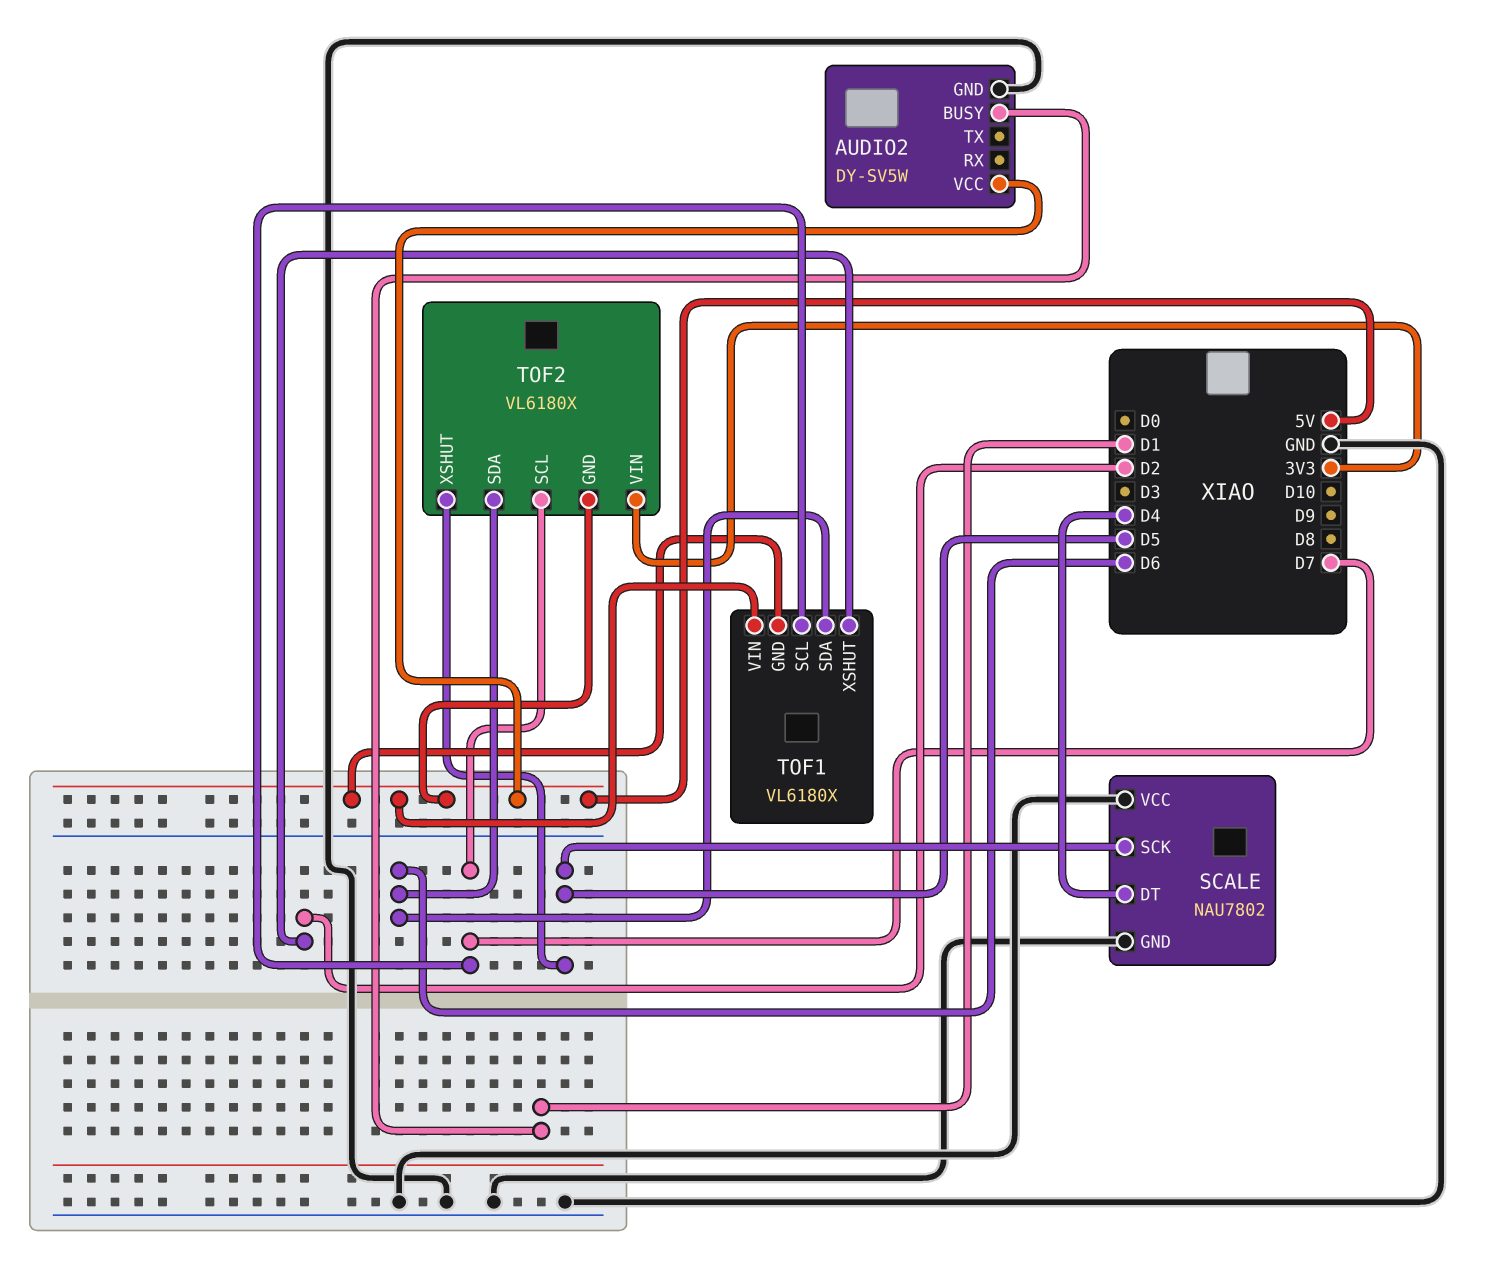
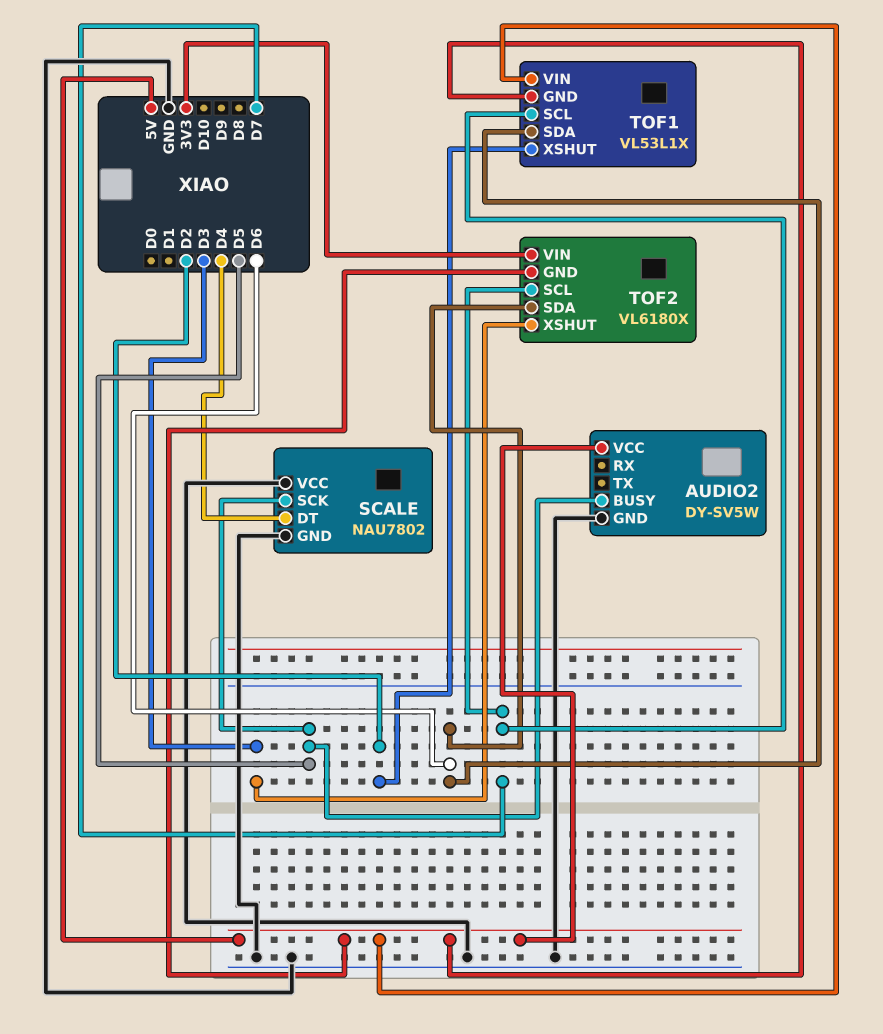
AUDIO2 pin BUSY: D1 -> D5
TOF1: VL6180X -> VL53L1X
TOF2 pin XSHUT: D5 -> D3

